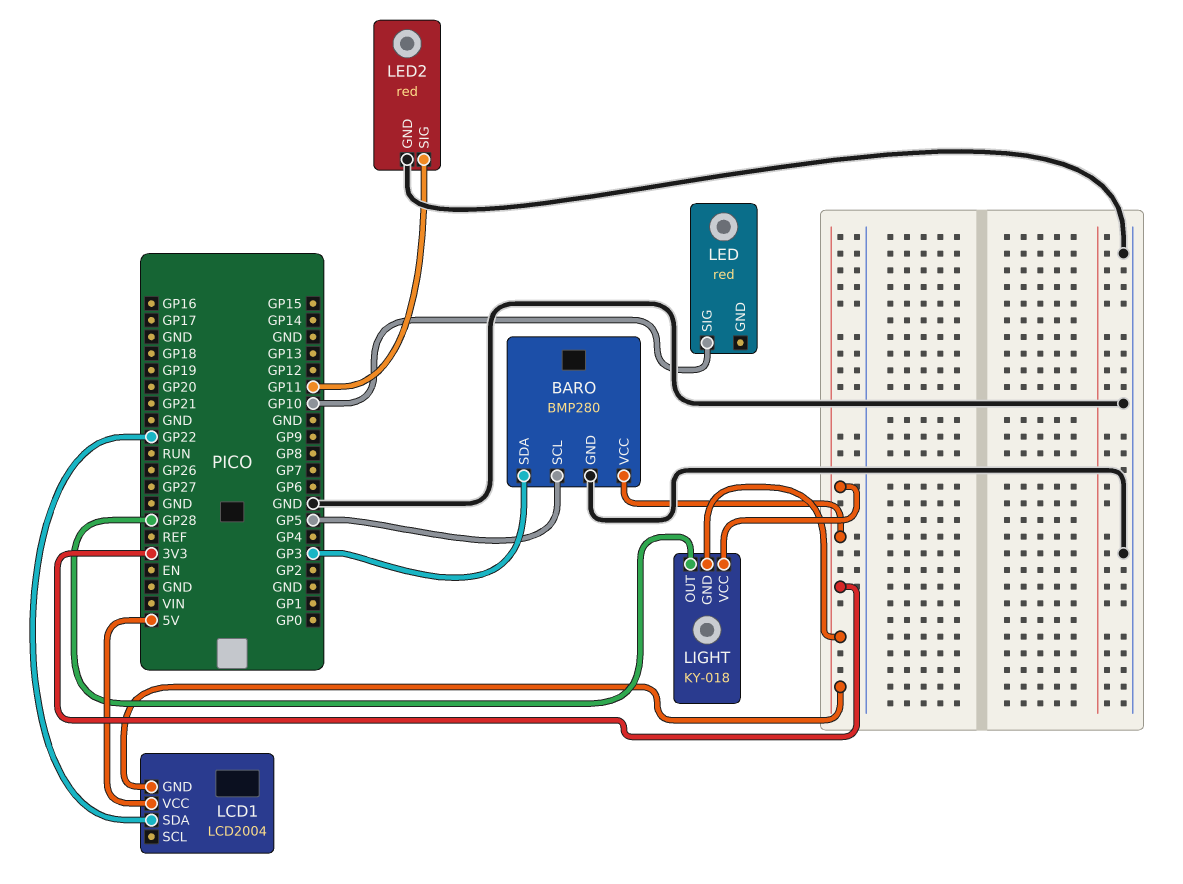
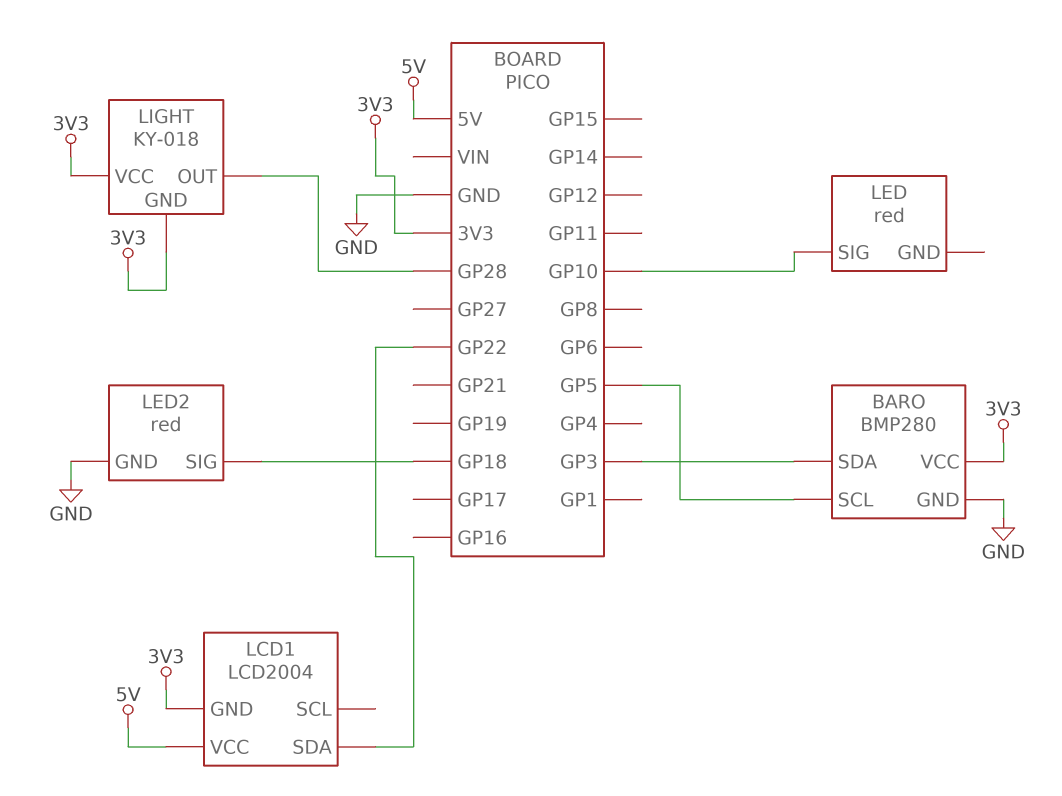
LED2 pin SIG: GP11 -> GP18

